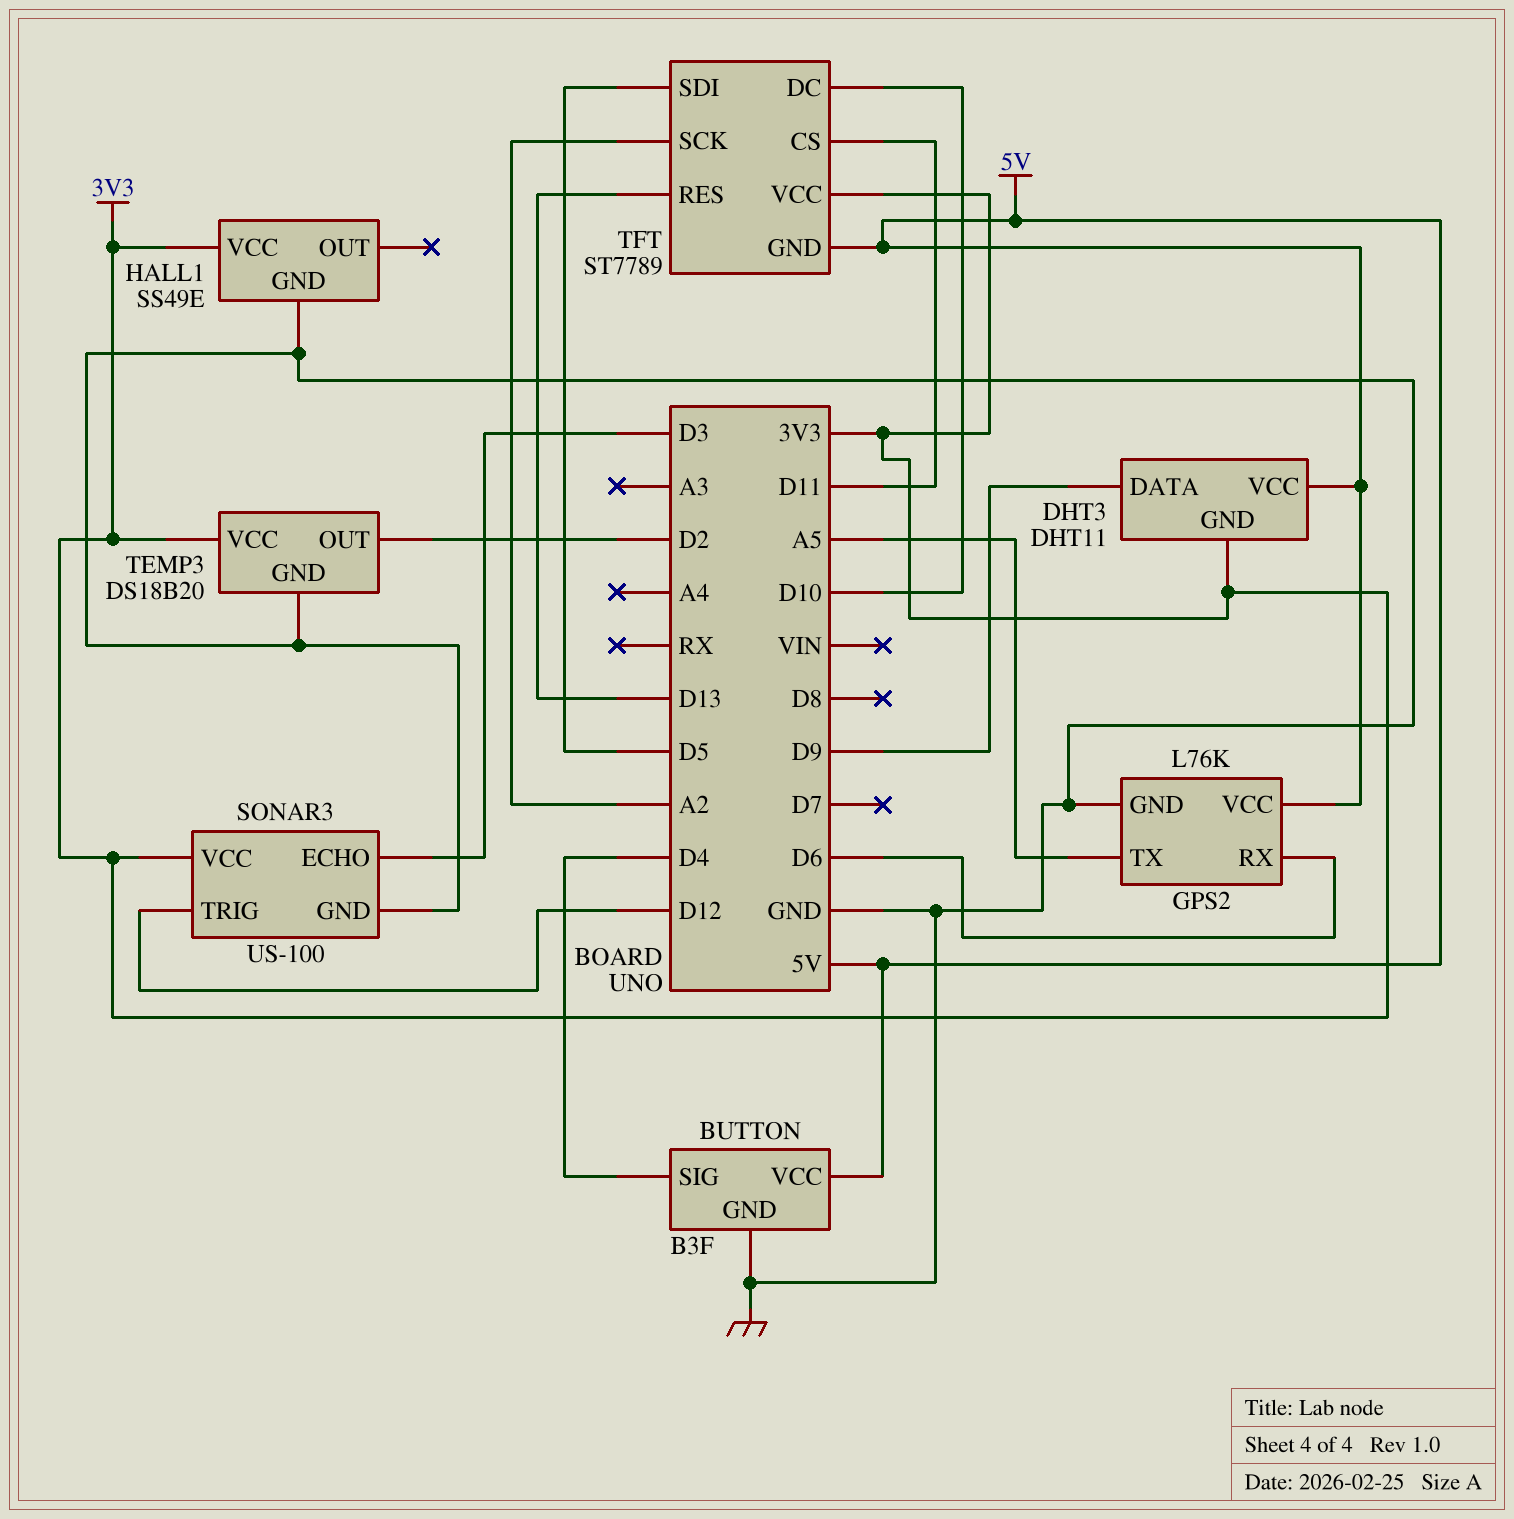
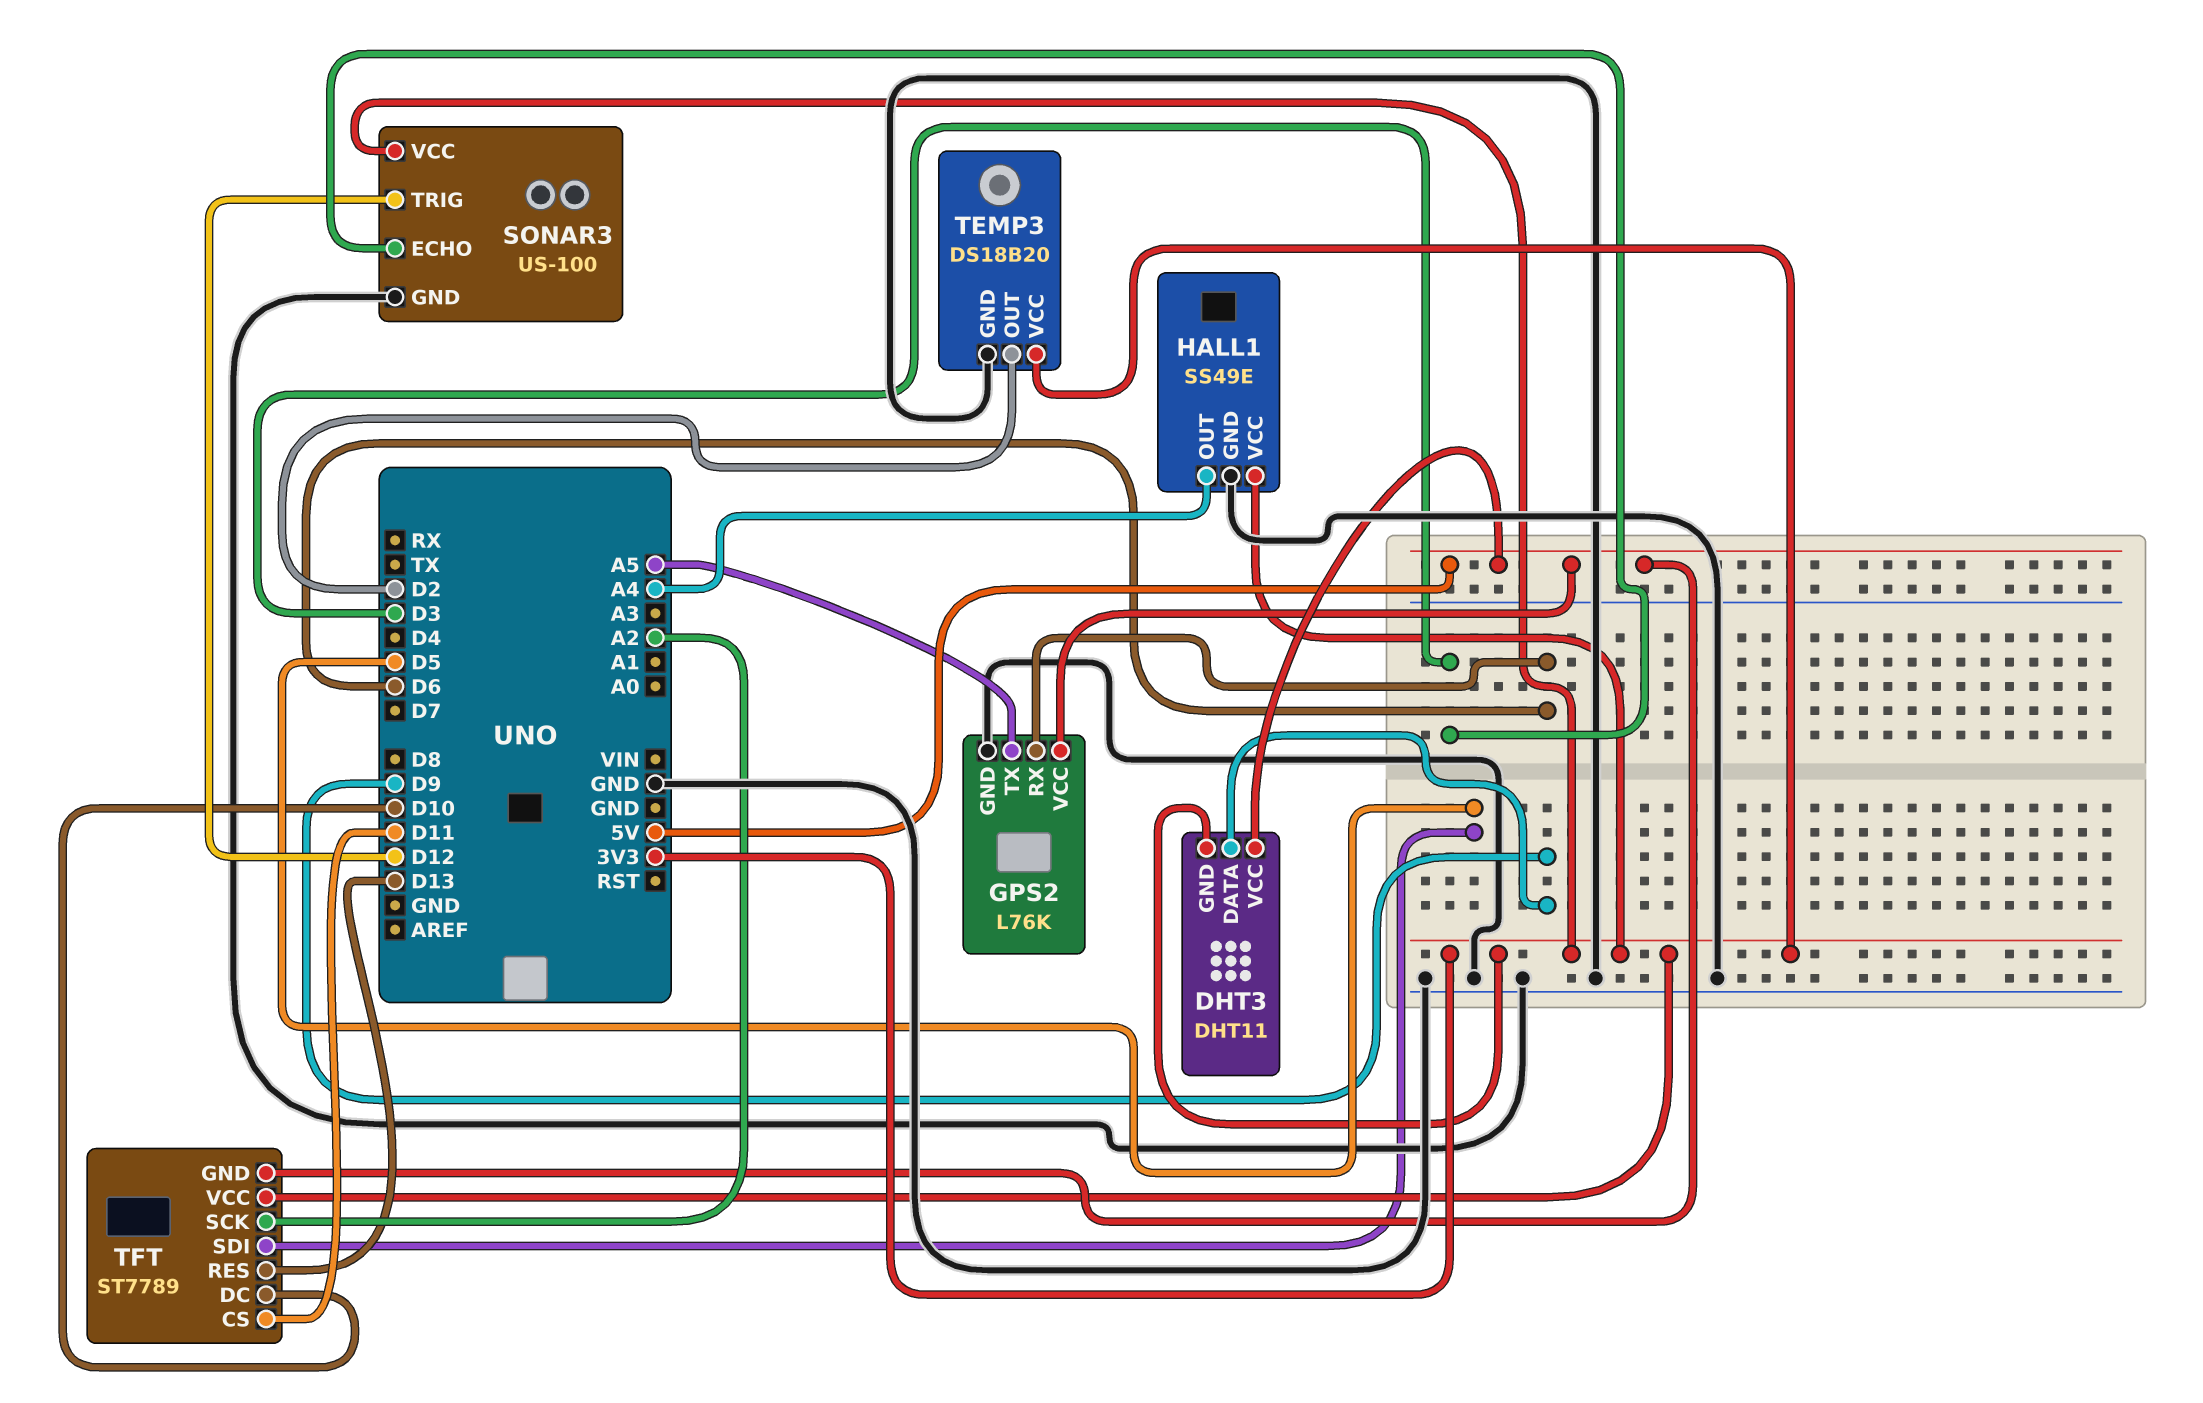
BUTTON: B3F -> none
BUTTON pin GND: GND -> none
BUTTON pin SIG: D4 -> none
BUTTON pin VCC: 5V -> none
HALL1 pin OUT: none -> A4

